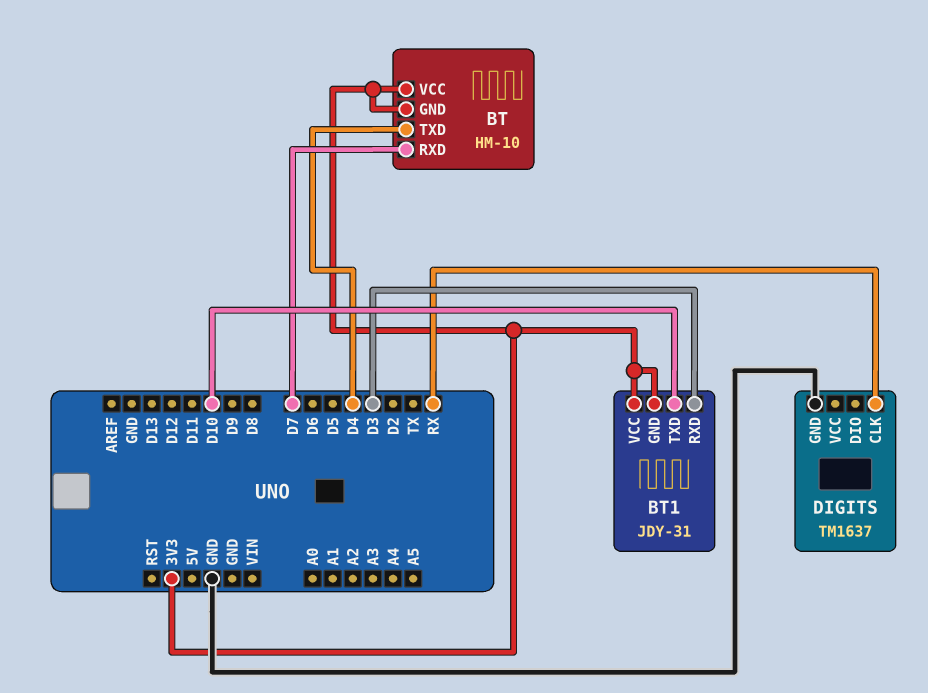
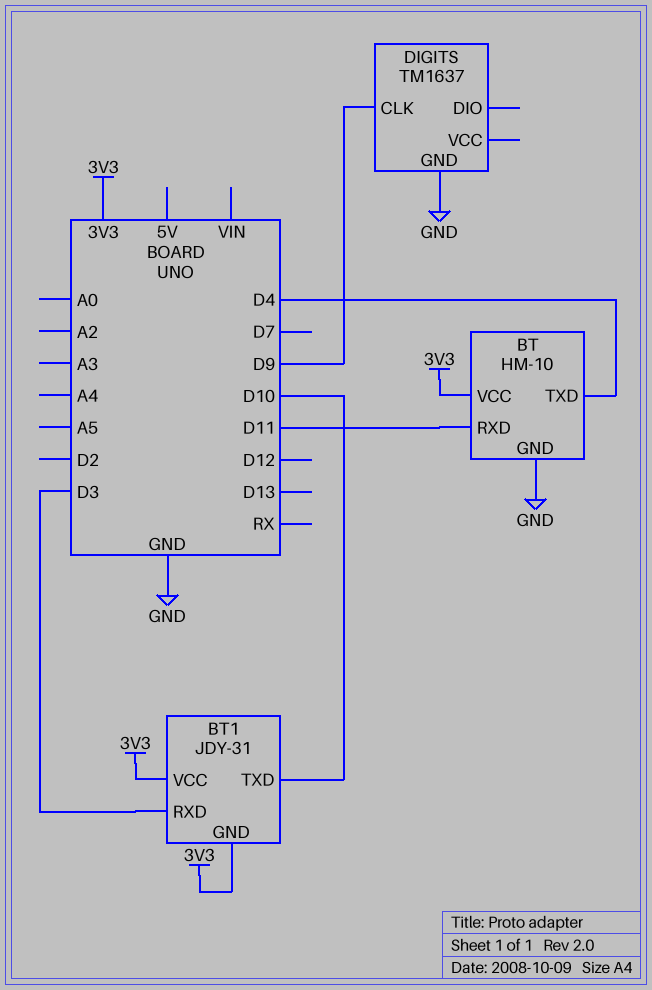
BT pin GND: 3V3 -> GND
BT pin RXD: D7 -> D11
DIGITS pin CLK: RX -> D9

